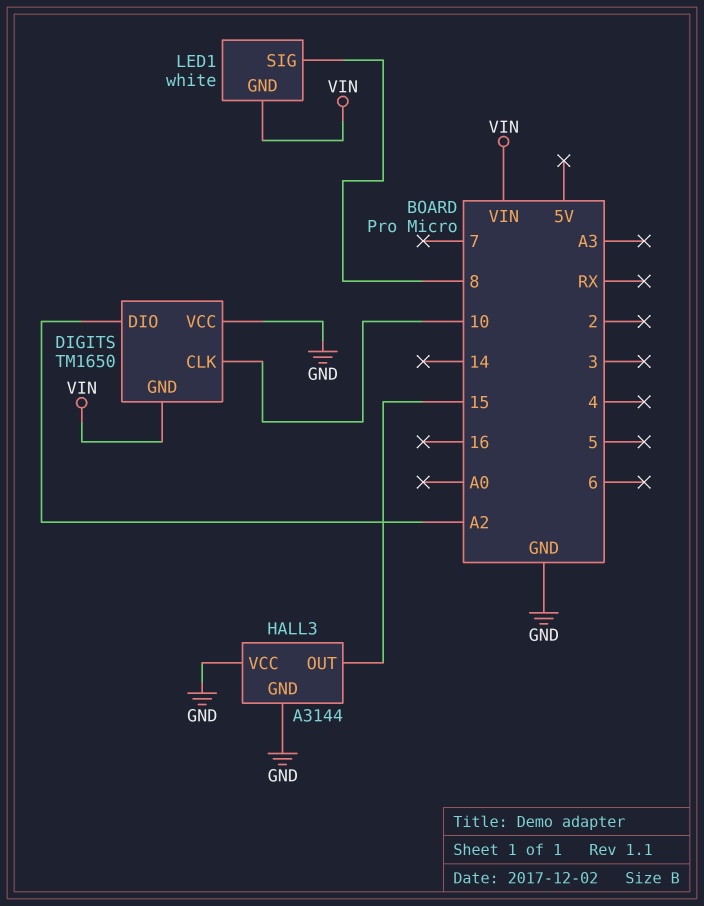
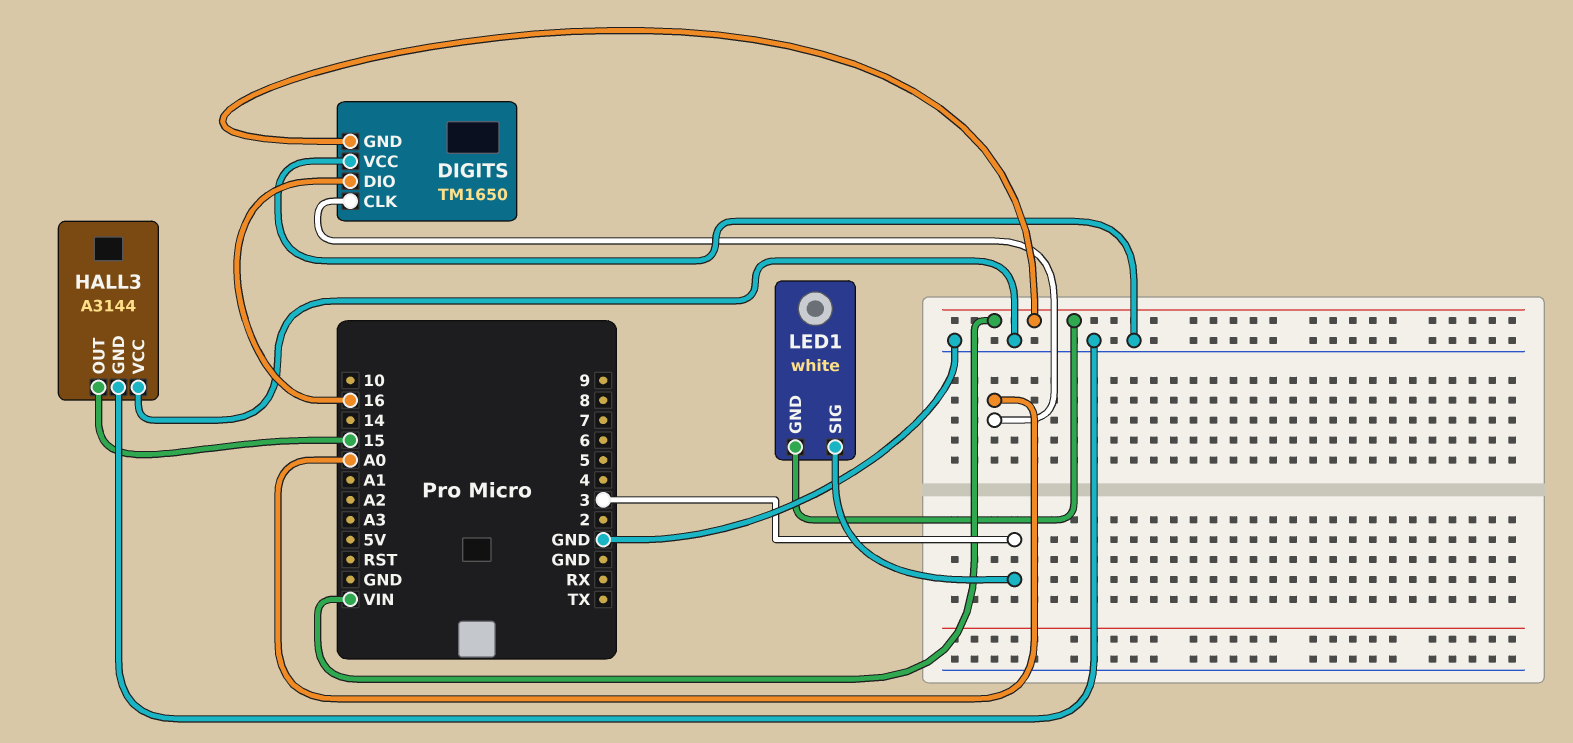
DIGITS pin CLK: 10 -> A0
DIGITS pin DIO: A2 -> 16
LED1 pin SIG: 8 -> 3

